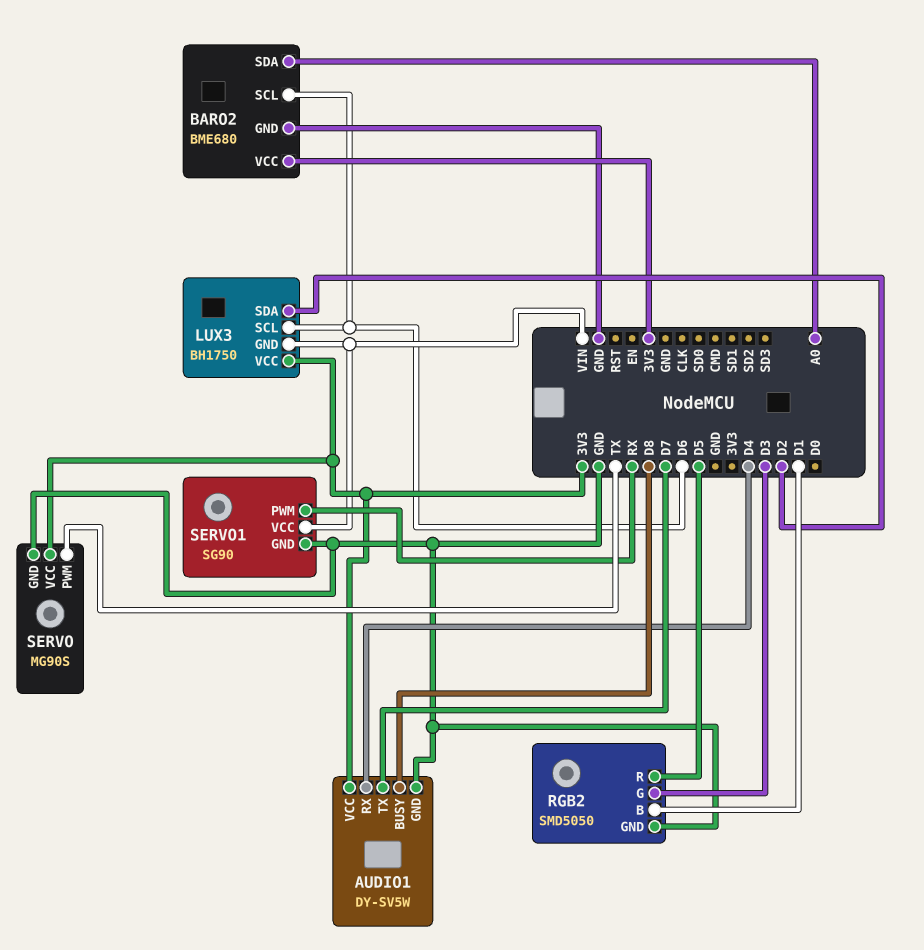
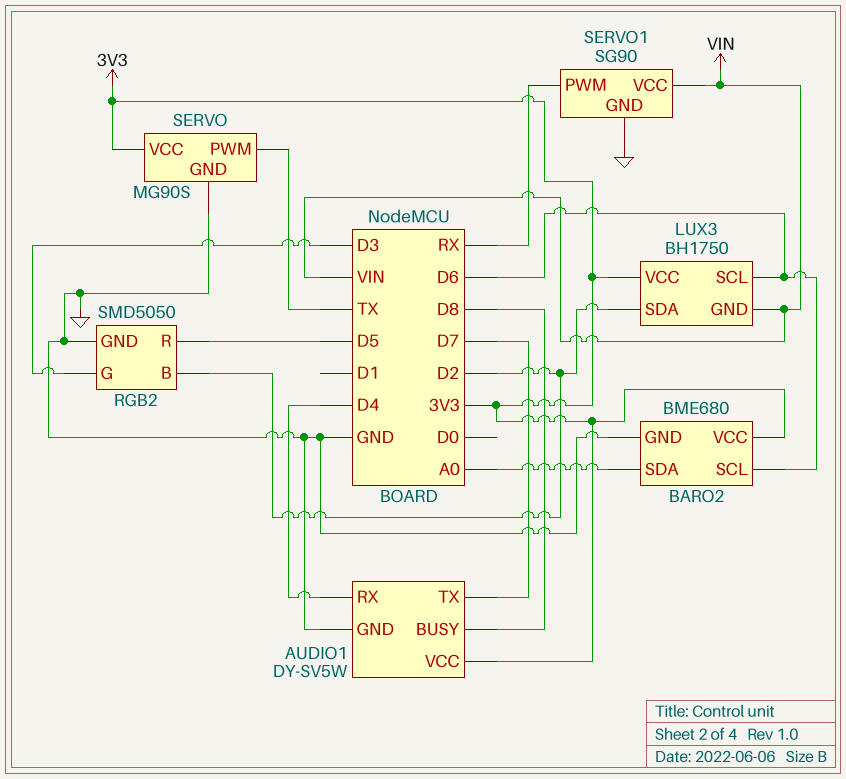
RGB2 pin B: D1 -> D2

